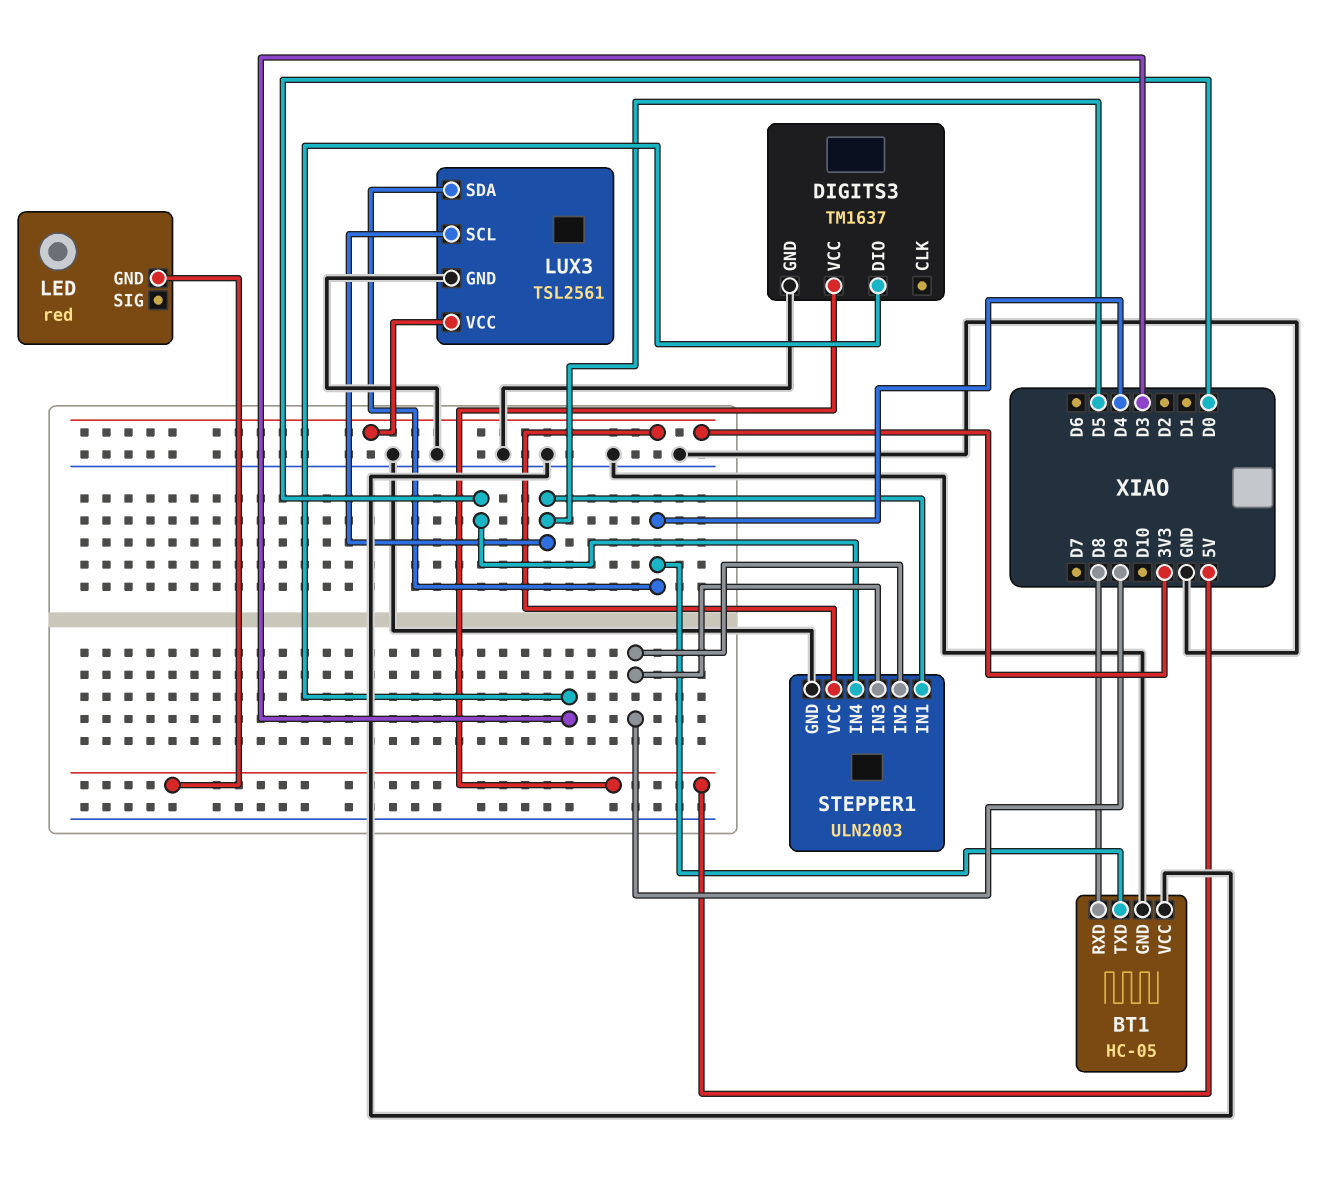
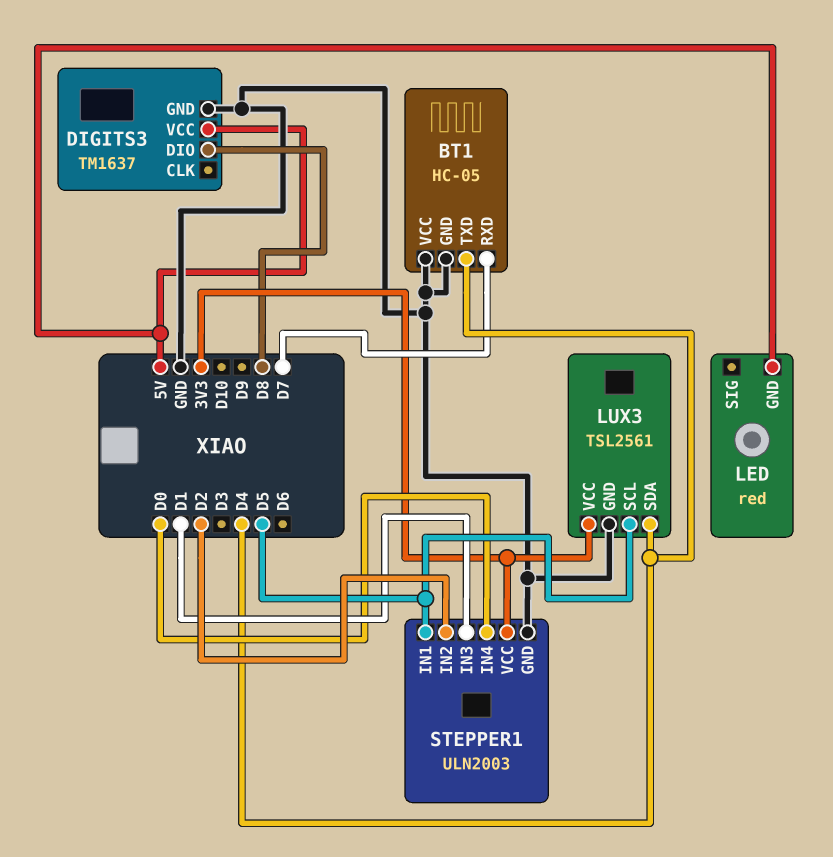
BT1 pin RXD: D8 -> D7
DIGITS3 pin DIO: D3 -> D8
STEPPER1 pin IN2: D9 -> D2
STEPPER1 pin IN3: D9 -> D1

